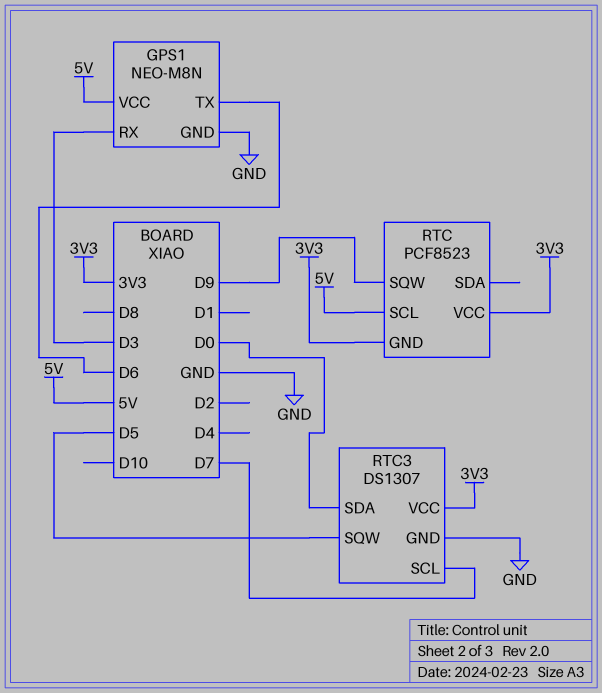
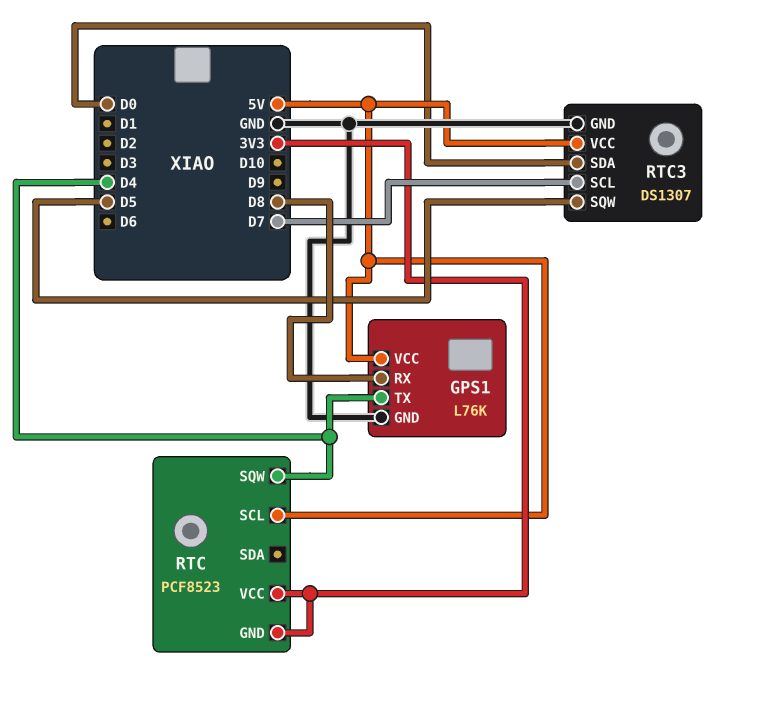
GPS1: NEO-M8N -> L76K
GPS1 pin RX: D3 -> D8
GPS1 pin TX: D6 -> D4
RTC pin SQW: D9 -> D4
RTC3 pin VCC: 3V3 -> 5V

